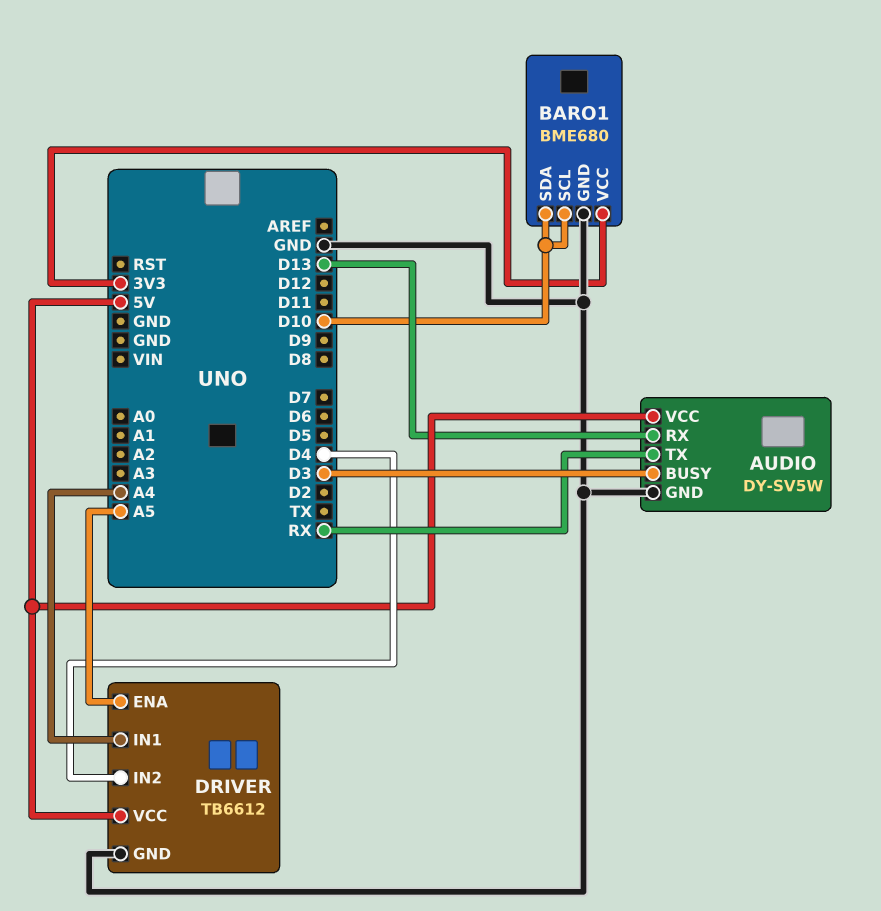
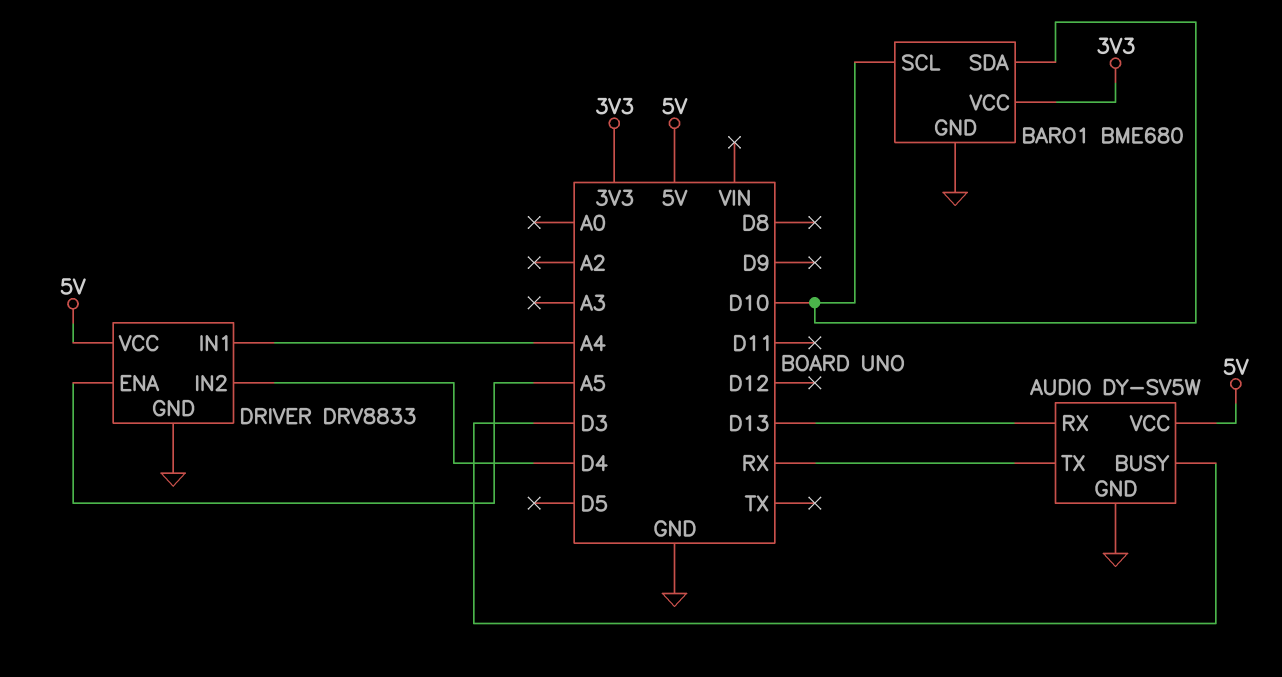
DRIVER: TB6612 -> DRV8833

